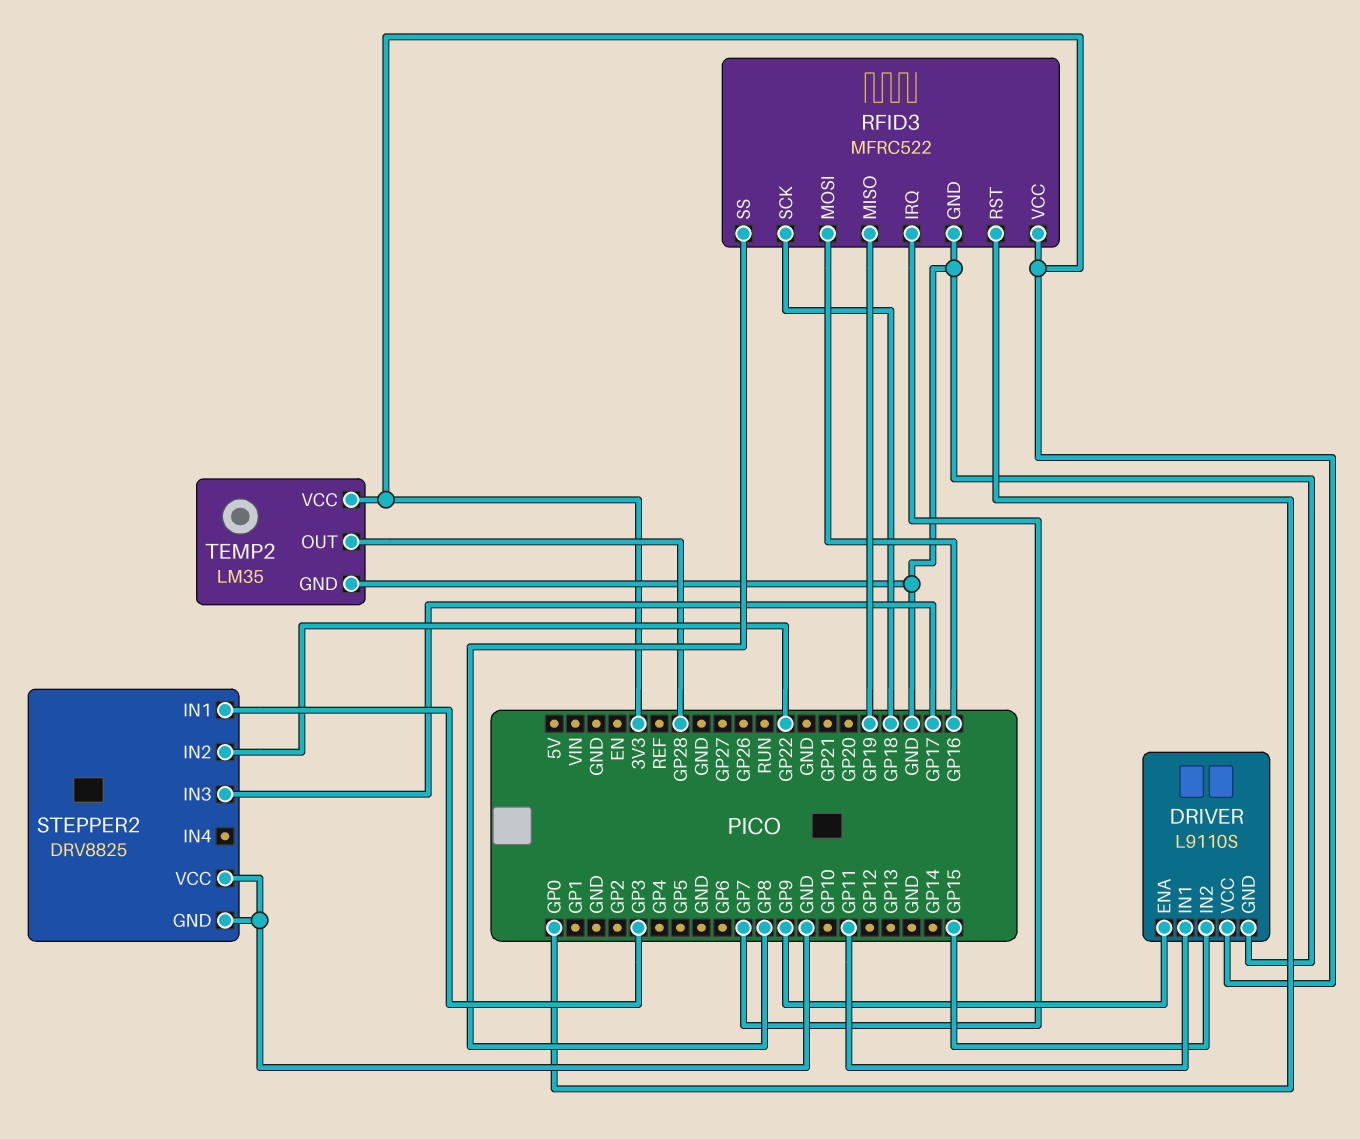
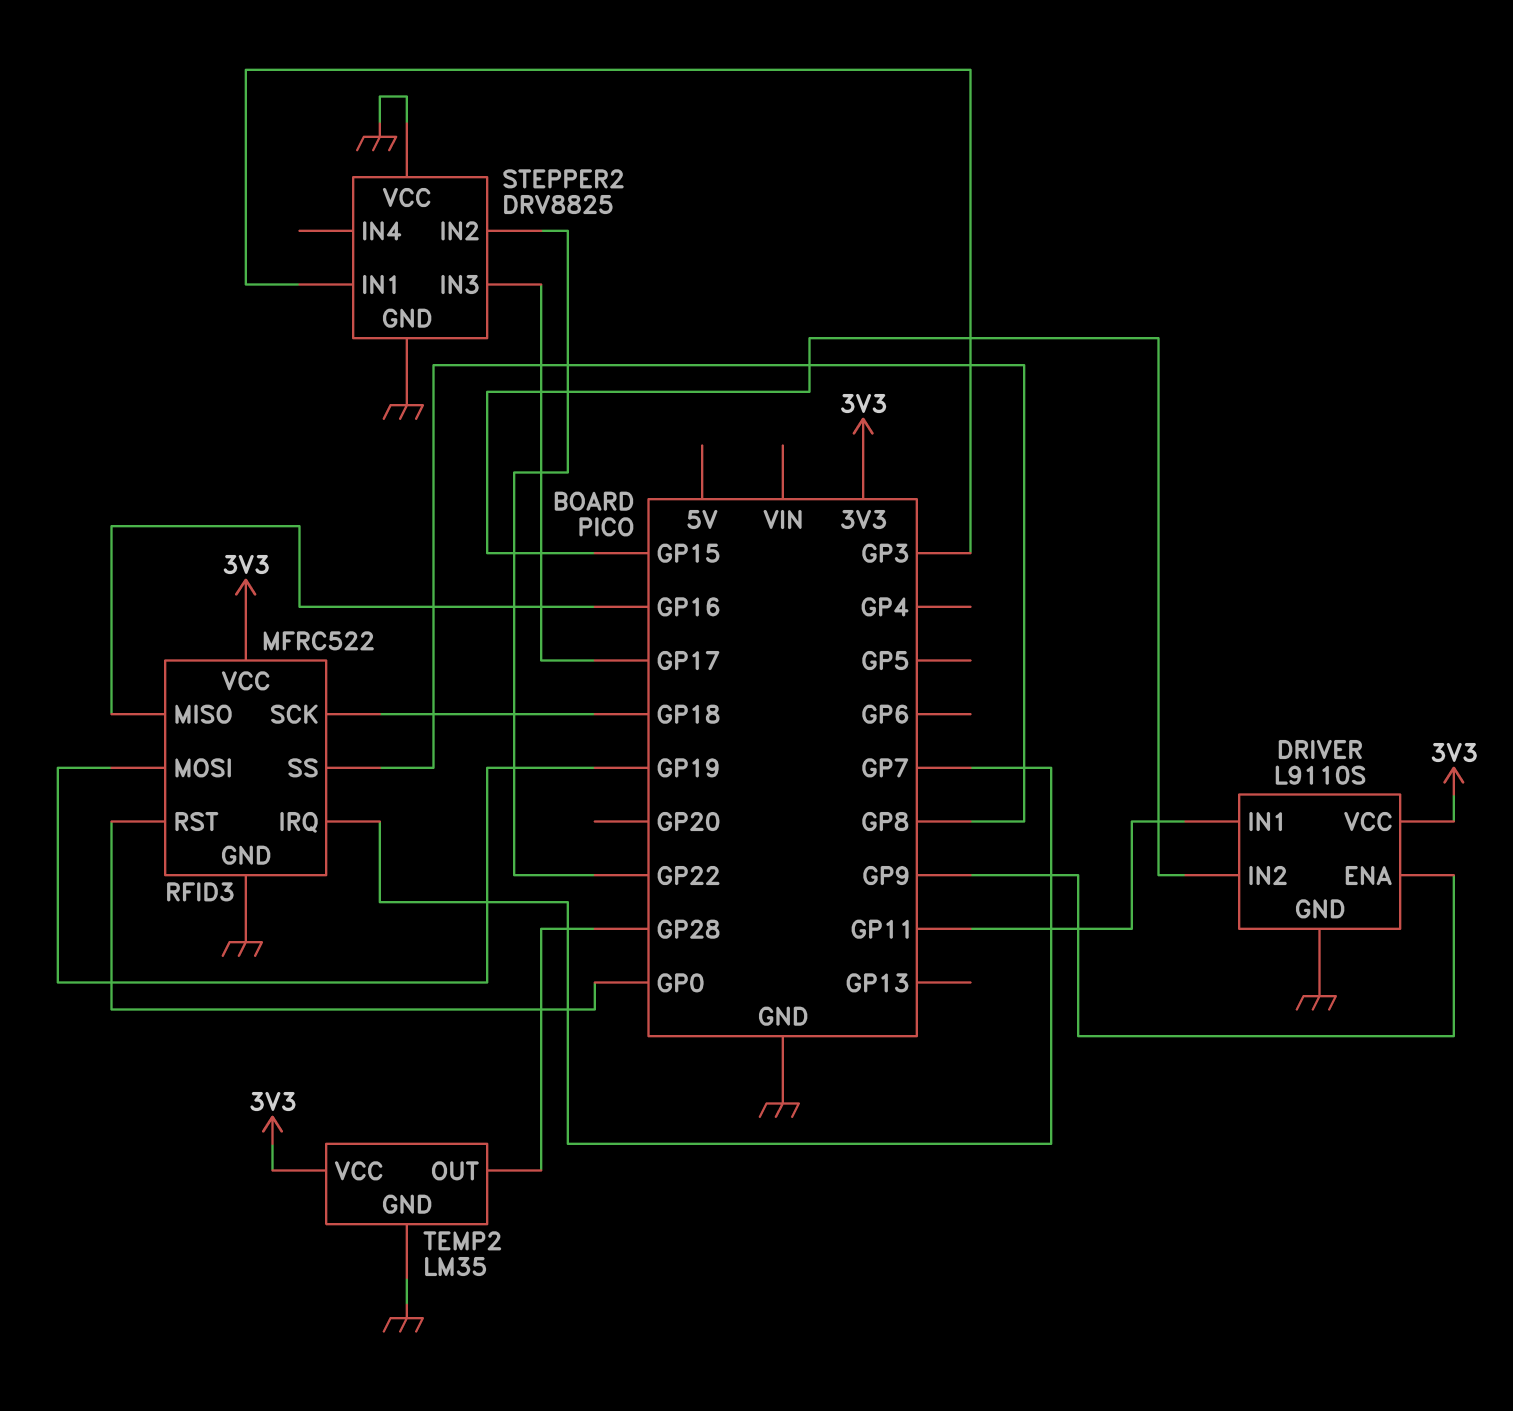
RFID3 pin MISO: GP19 -> GP16
RFID3 pin MOSI: GP16 -> GP19

